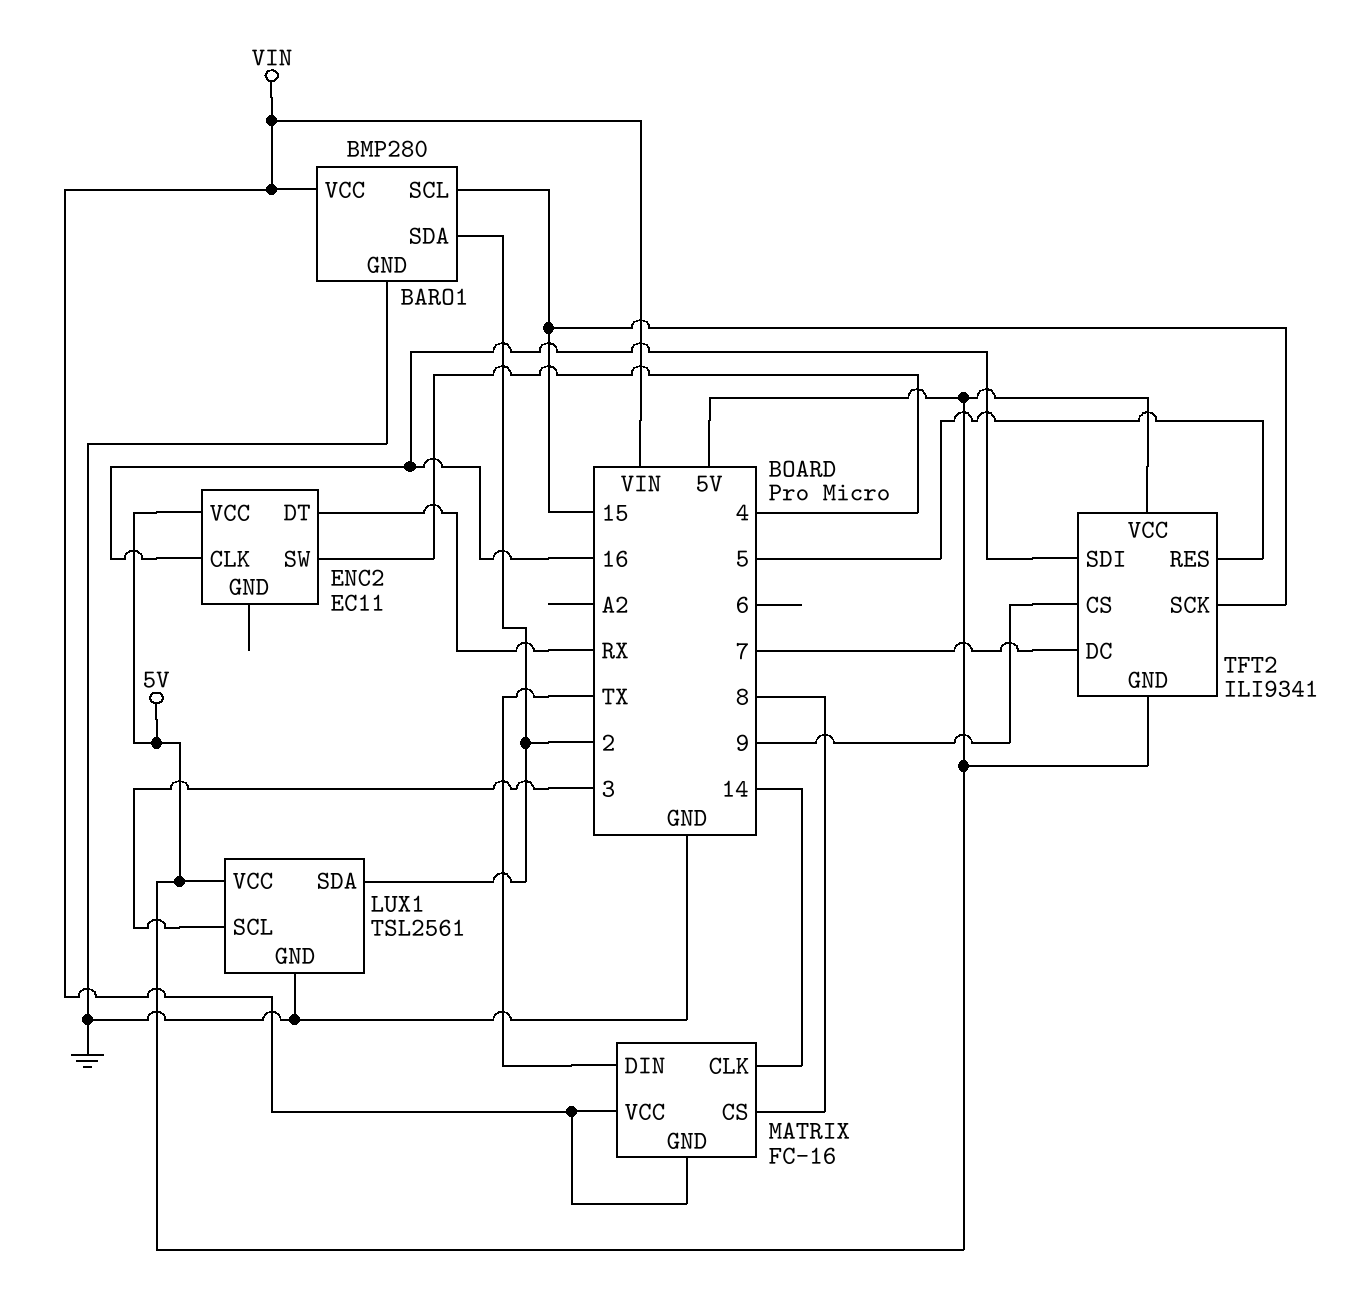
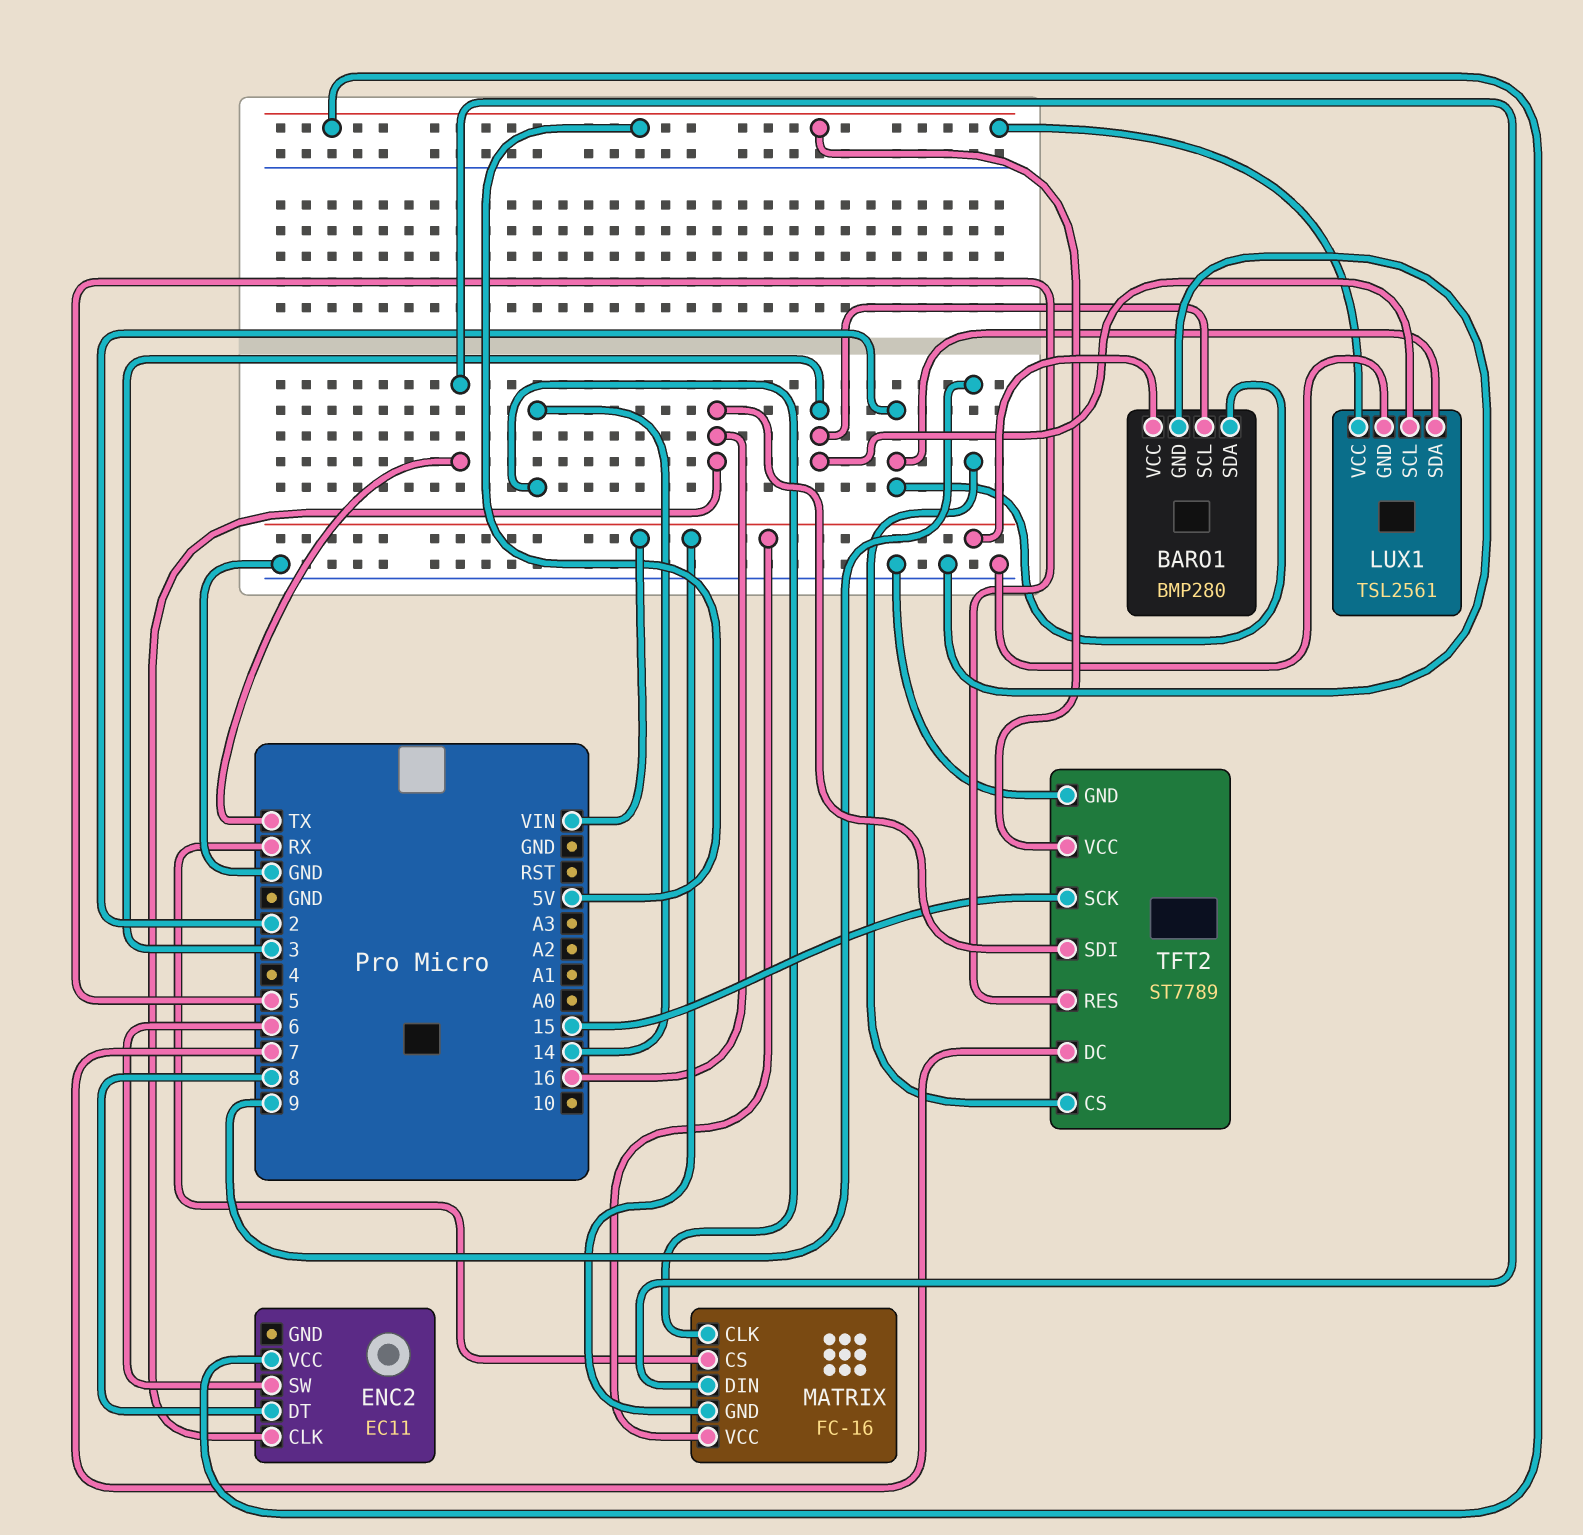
BARO1 pin SCL: 15 -> 3
ENC2 pin DT: RX -> 8
ENC2 pin SW: 4 -> 6
MATRIX pin CS: 8 -> RX
TFT2: ILI9341 -> ST7789
TFT2 pin GND: 5V -> GND

